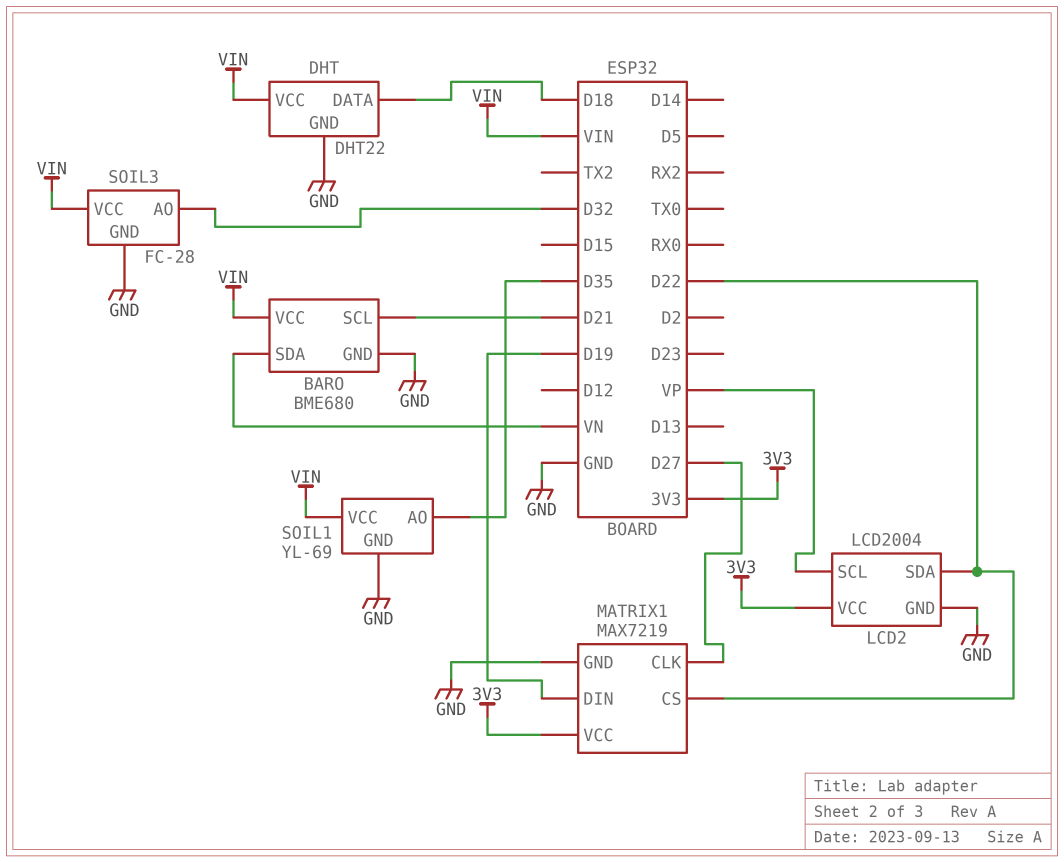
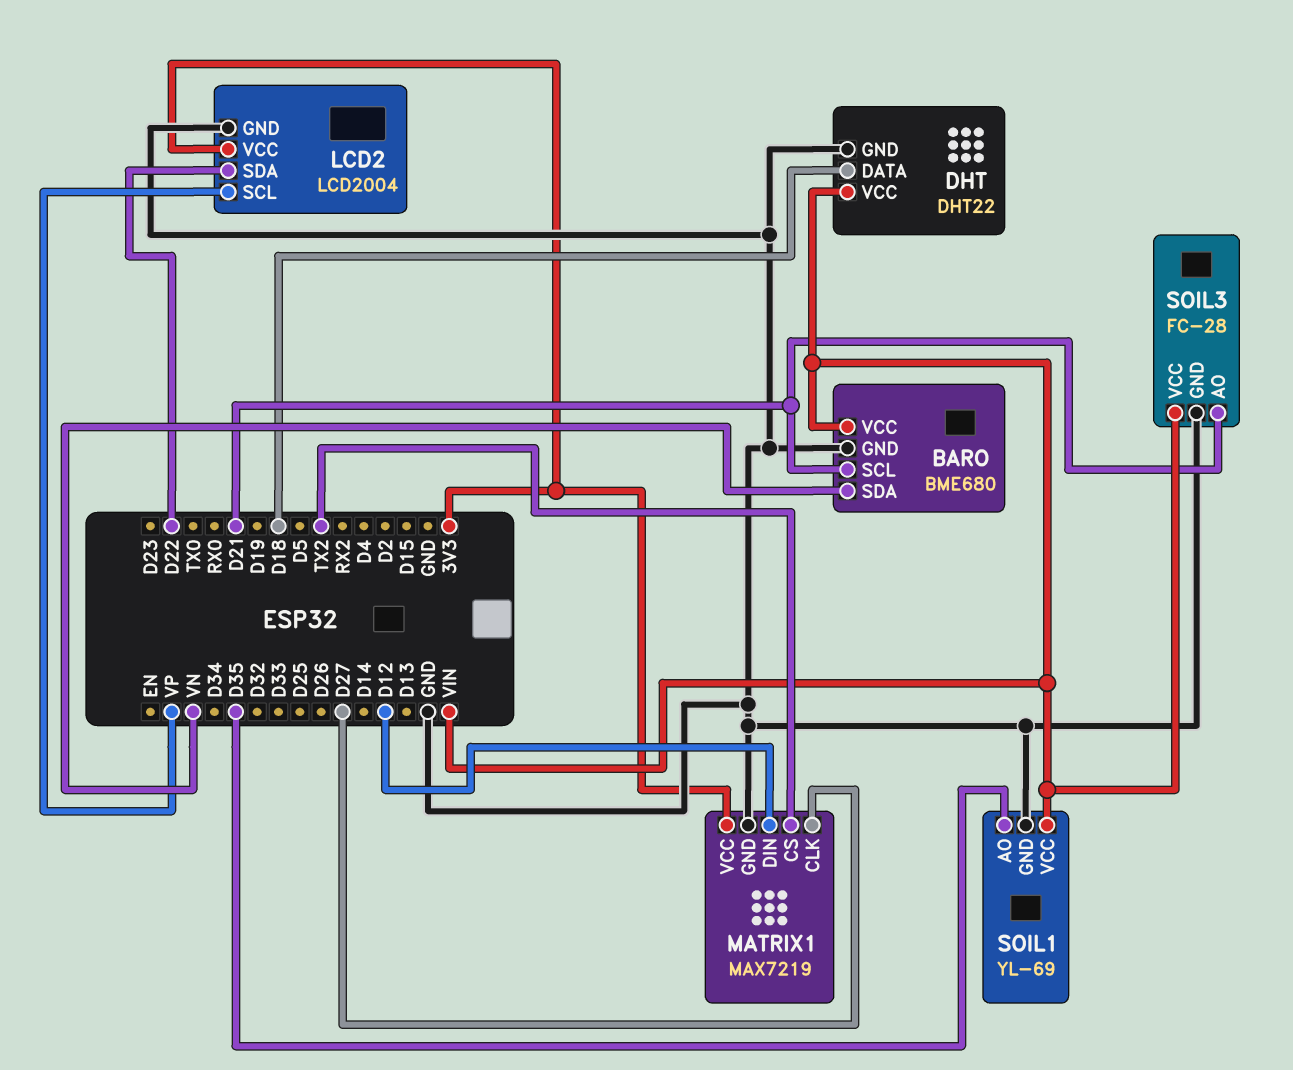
MATRIX1 pin CS: D22 -> TX2
MATRIX1 pin DIN: D19 -> D12
SOIL3 pin AO: D32 -> D21

